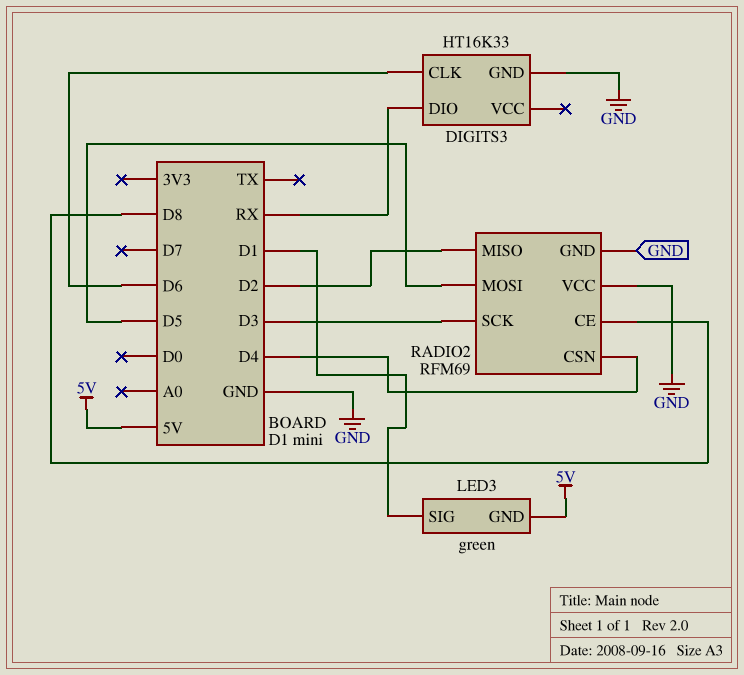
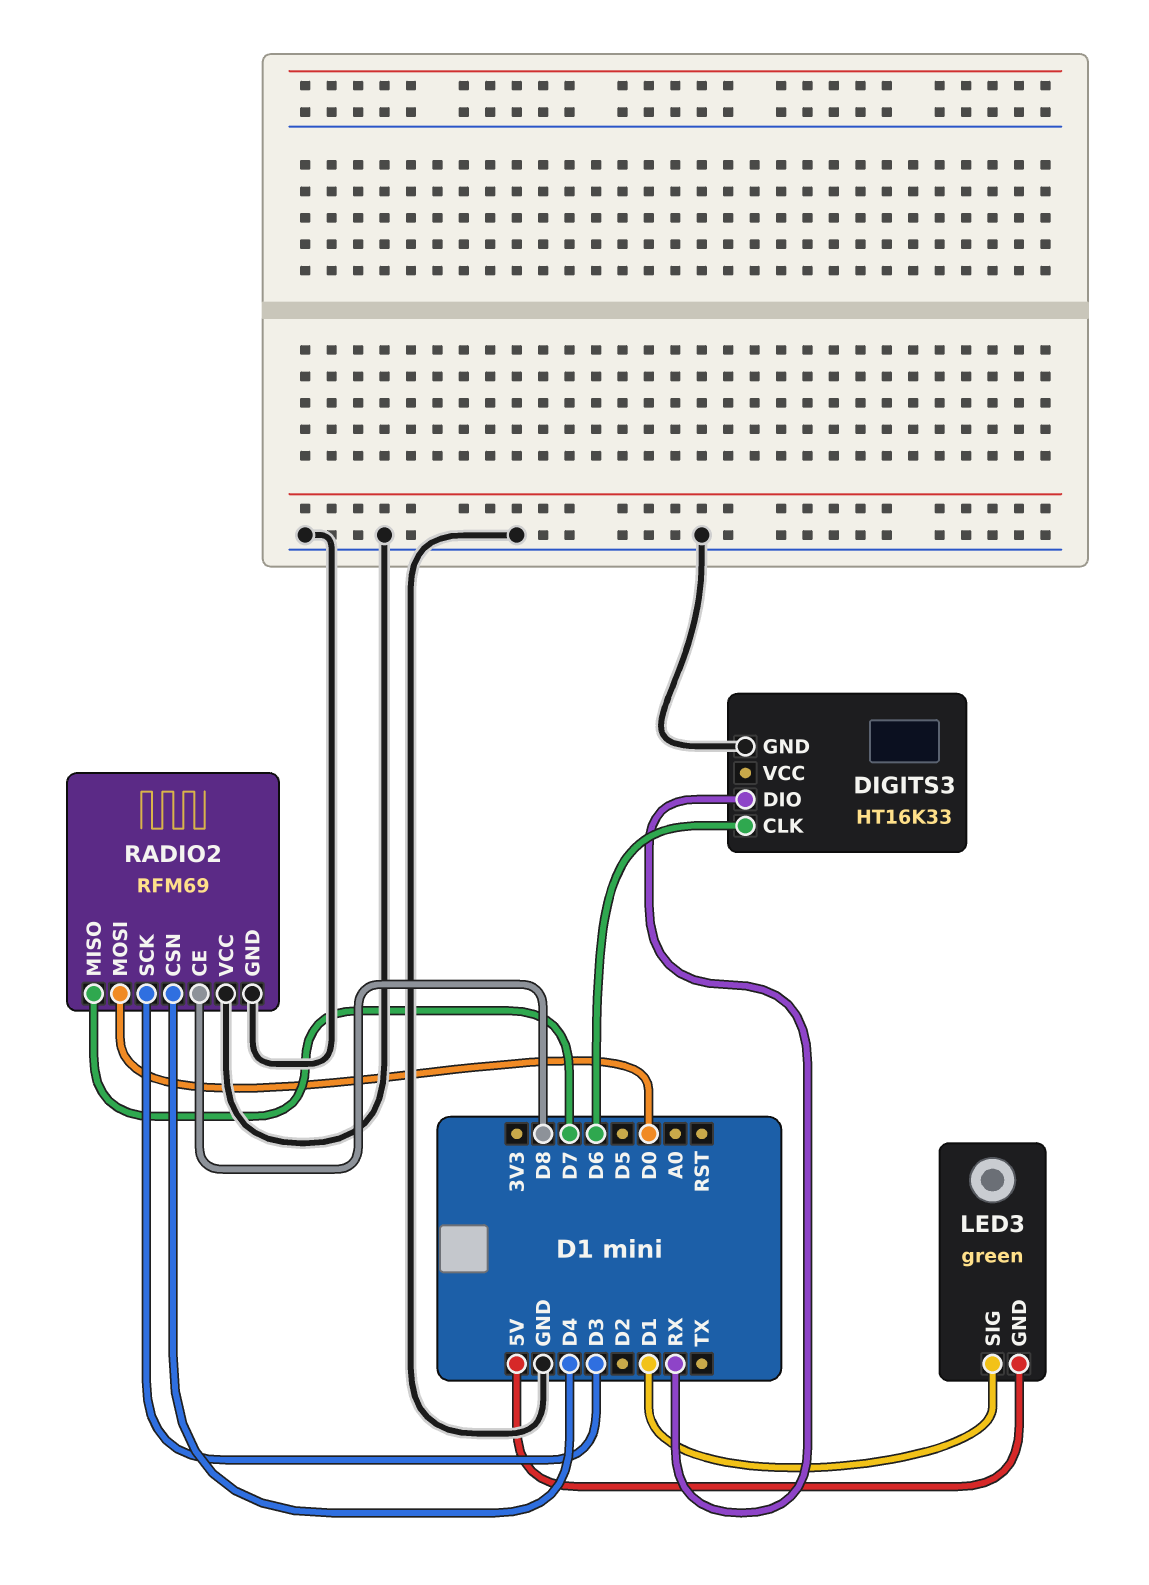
RADIO2 pin MISO: D2 -> D7
RADIO2 pin MOSI: D5 -> D0

